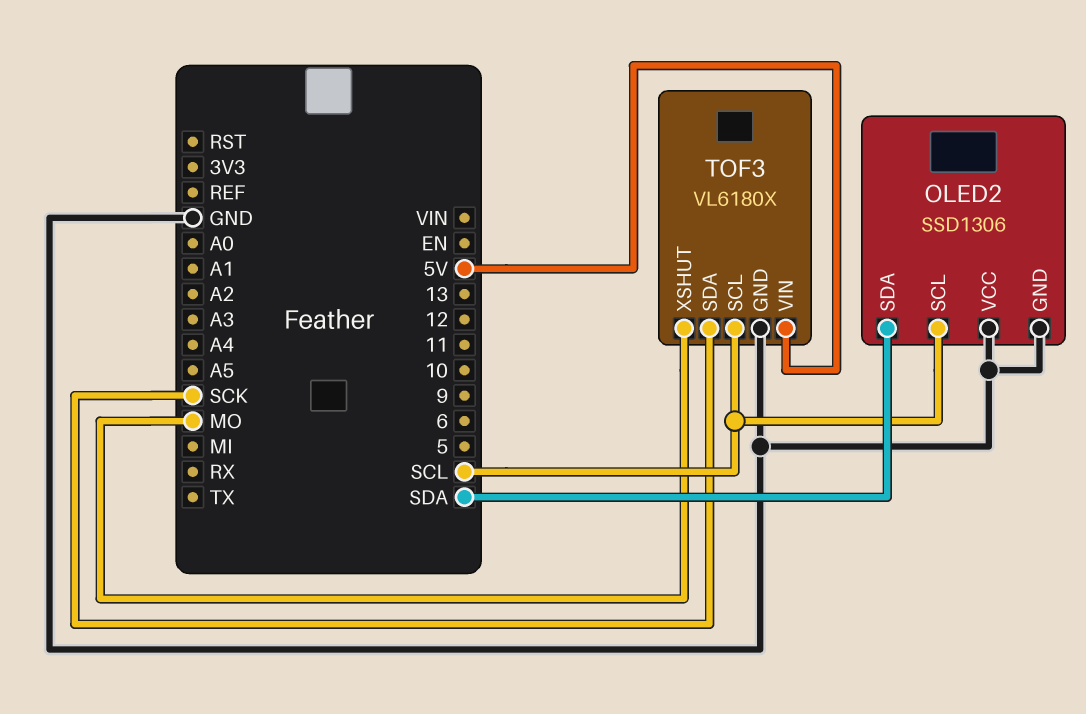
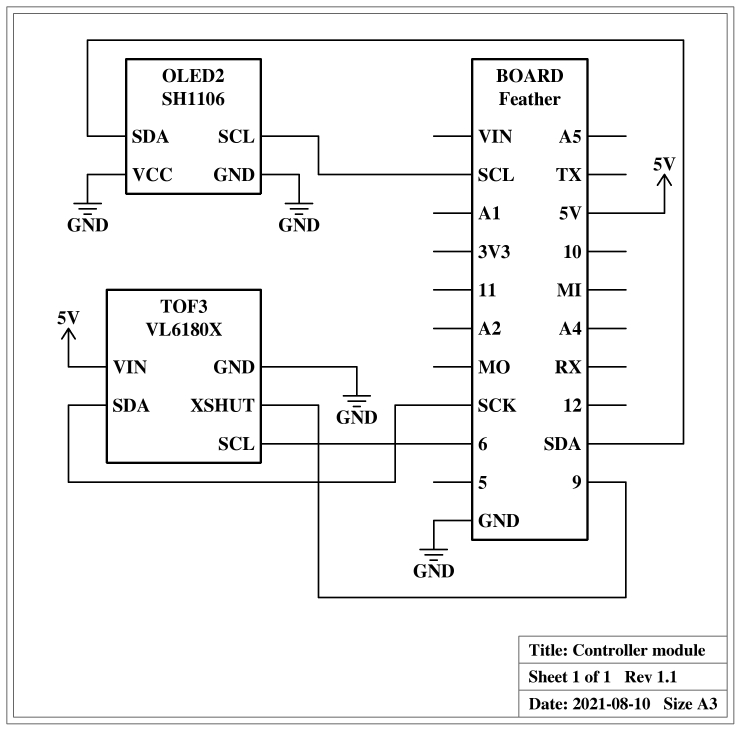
OLED2: SSD1306 -> SH1106
TOF3 pin SCL: SCL -> 6
TOF3 pin XSHUT: MO -> 9

